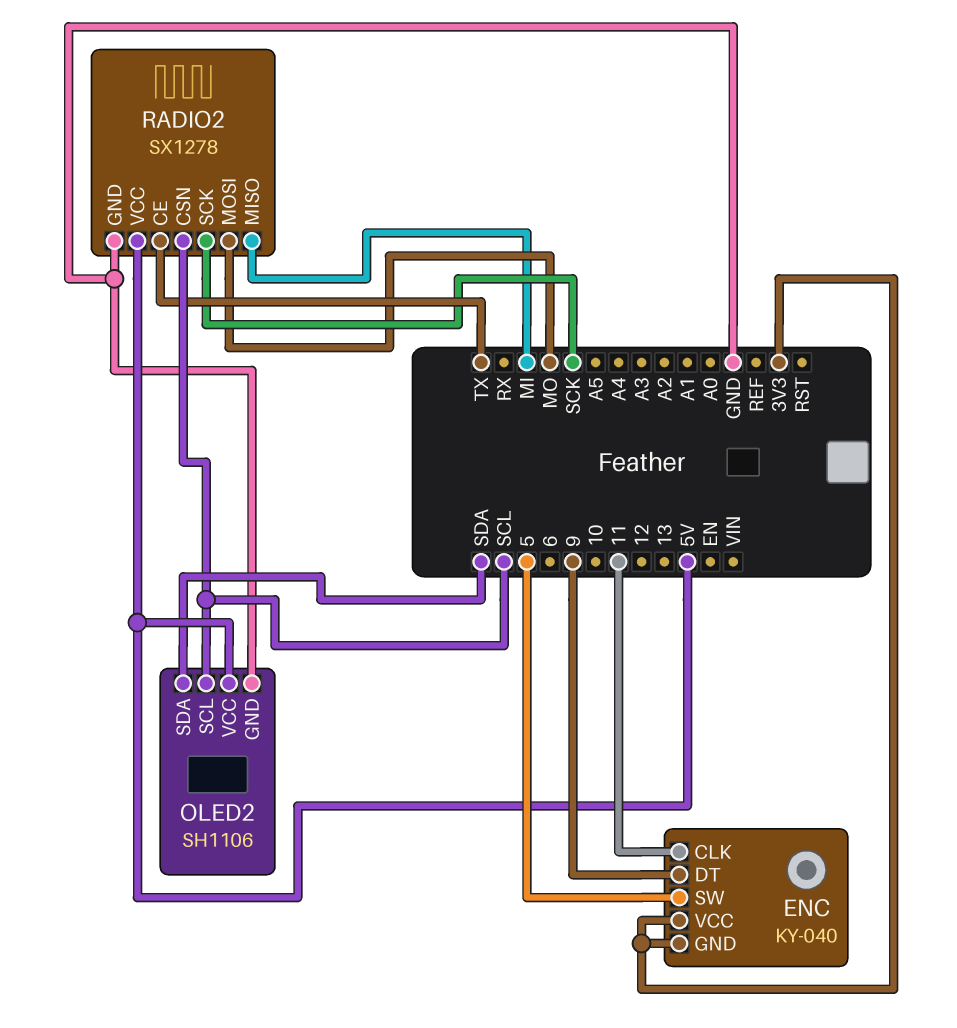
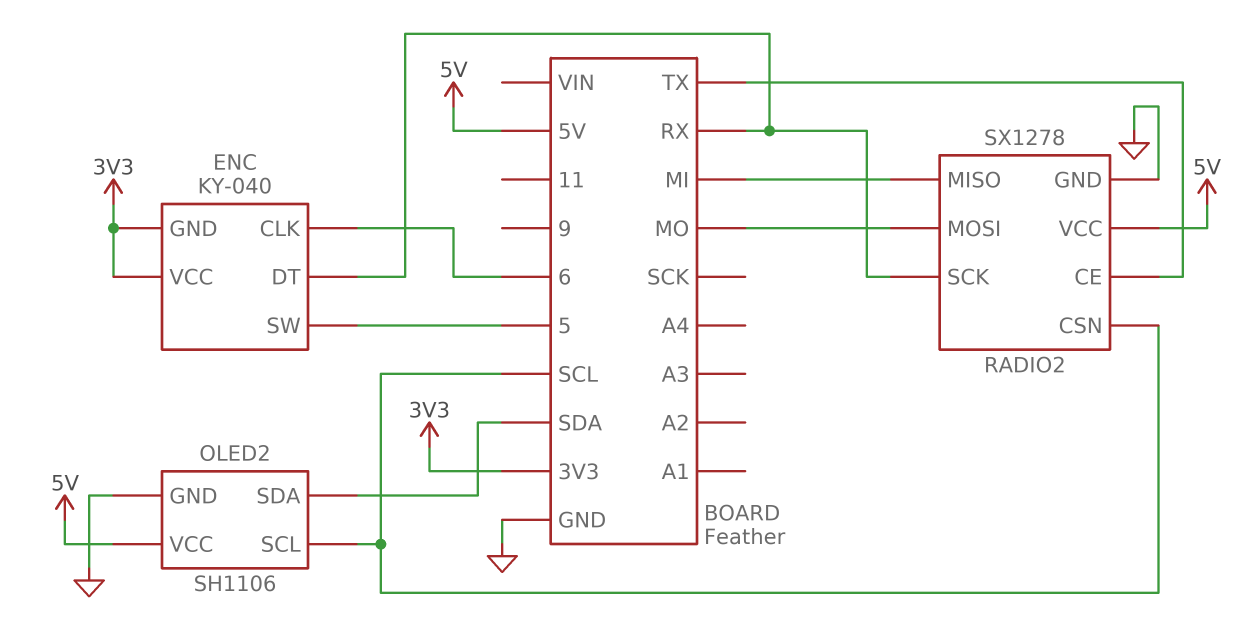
ENC pin CLK: 11 -> 6
ENC pin DT: 9 -> RX
RADIO2 pin SCK: SCK -> RX

